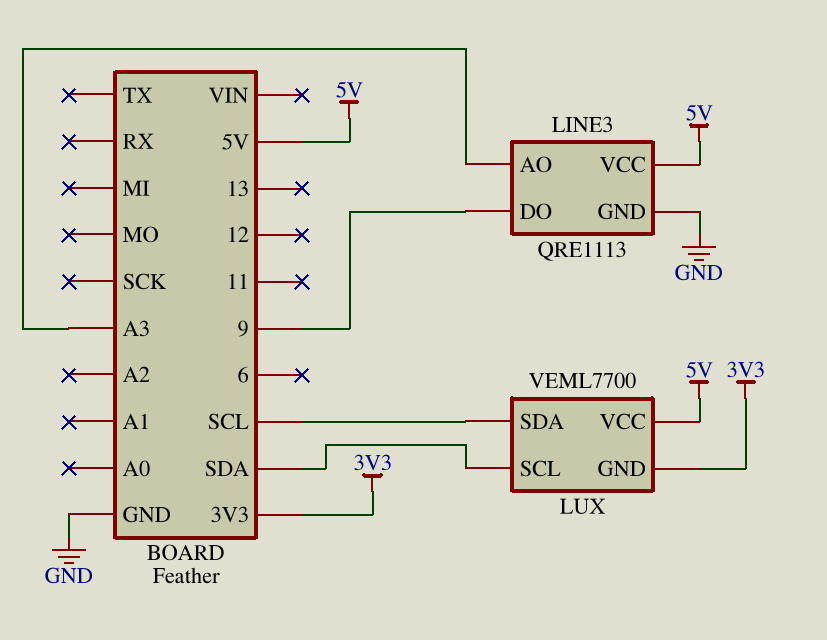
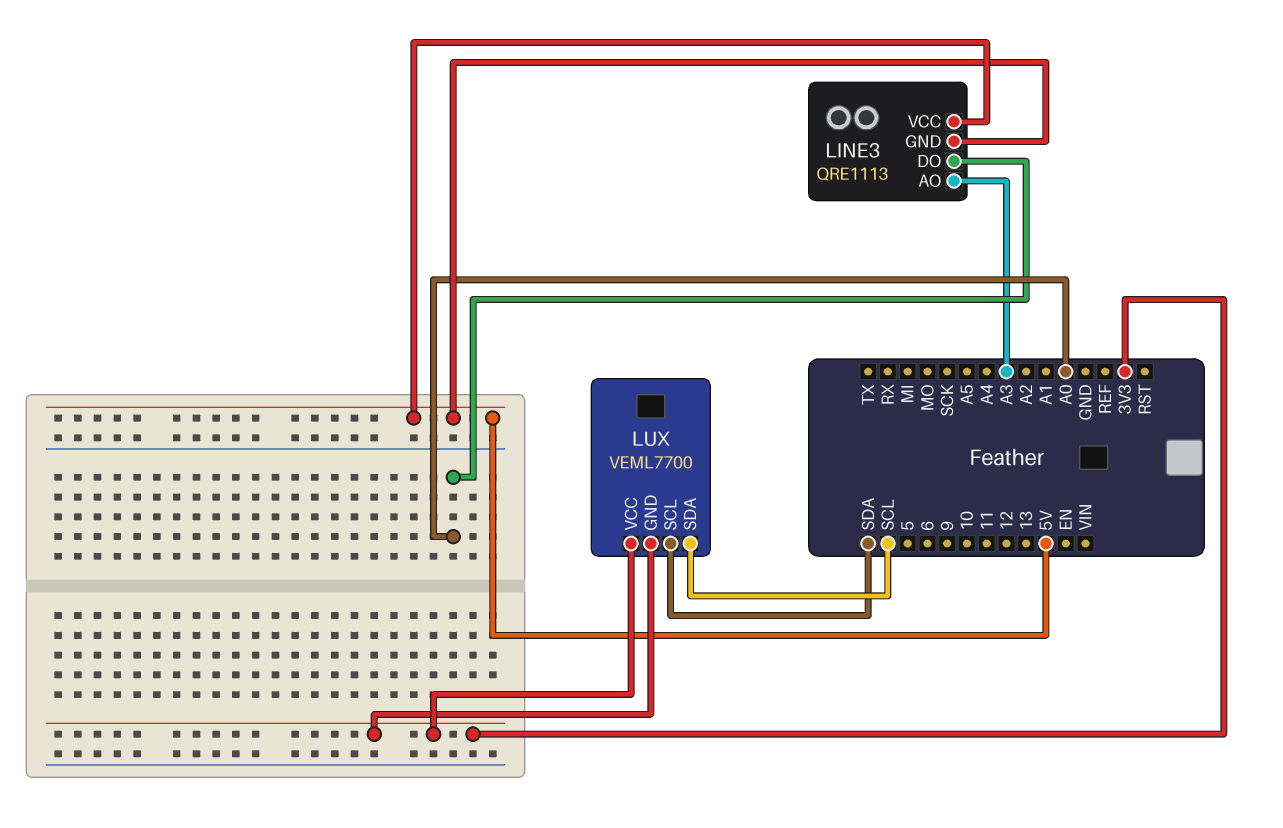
LINE3 pin DO: 9 -> A0
LINE3 pin GND: GND -> 5V
LUX pin VCC: 5V -> 3V3

